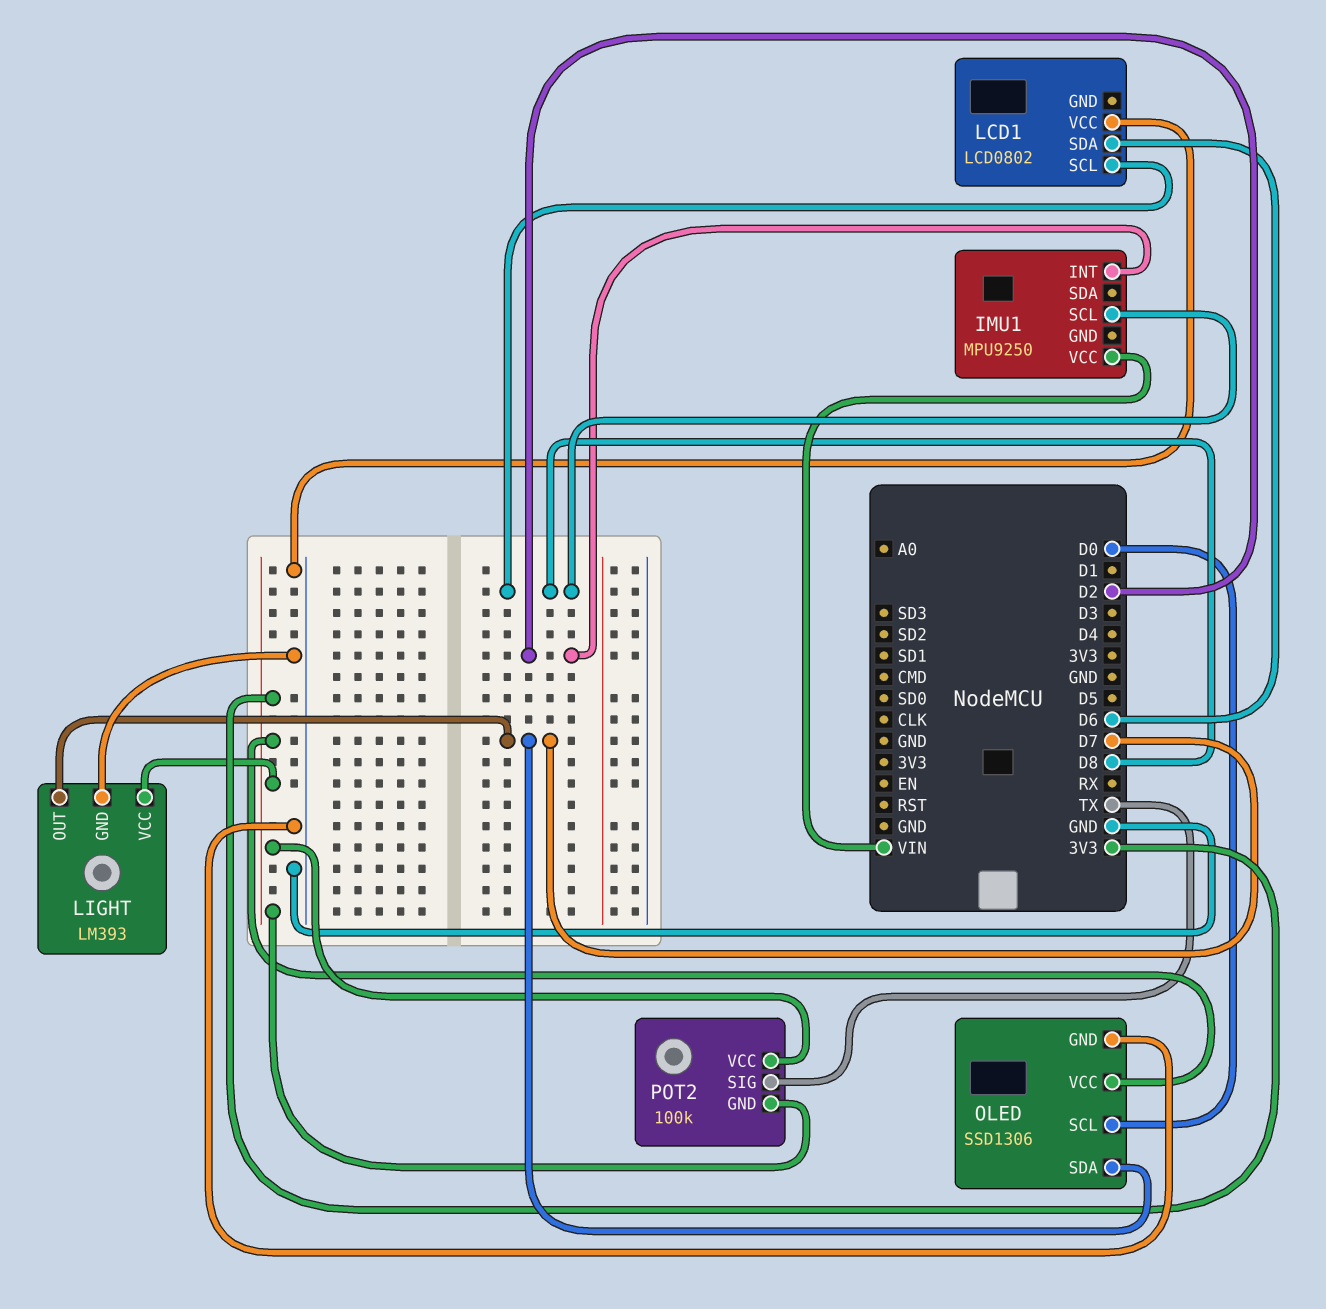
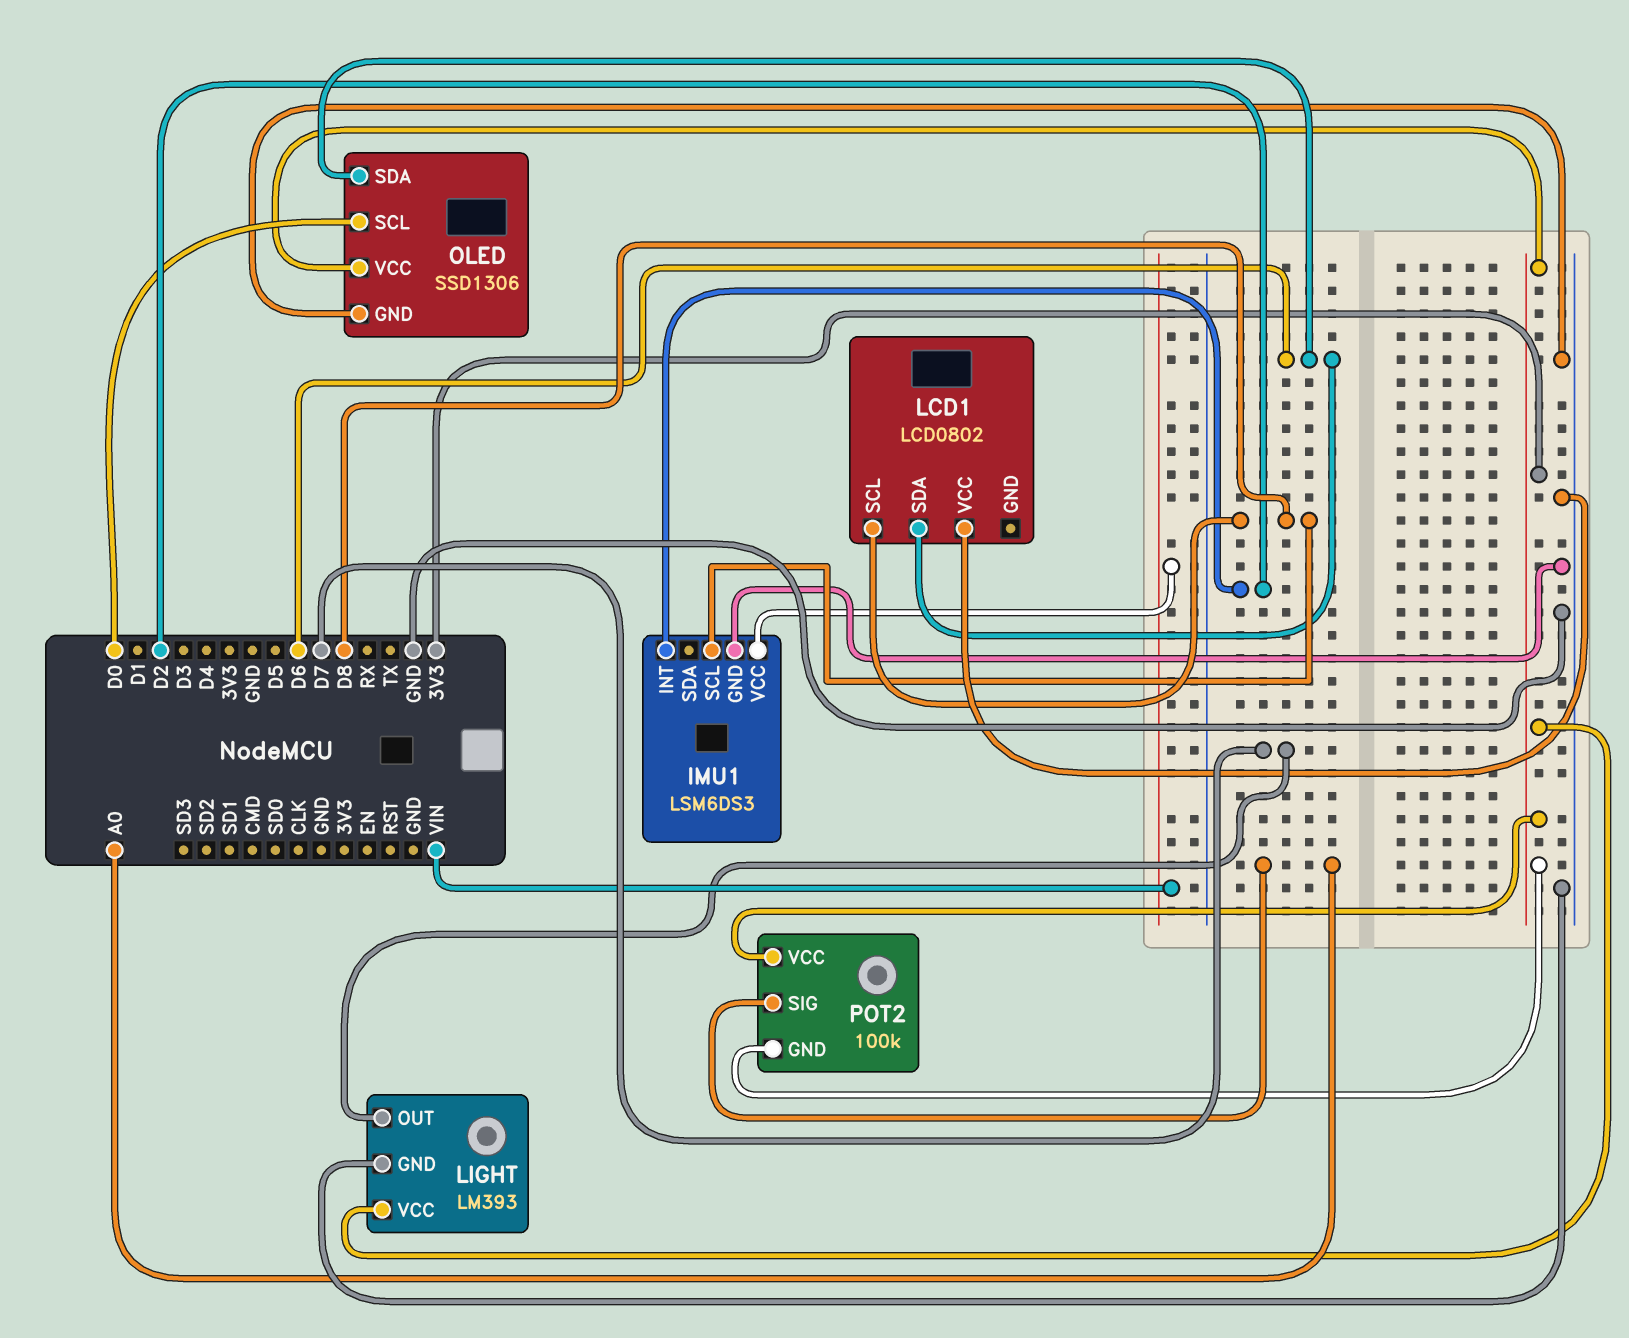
IMU1: MPU9250 -> LSM6DS3
IMU1 pin GND: none -> GND
OLED pin SDA: D7 -> D6
POT2 pin SIG: TX -> A0

